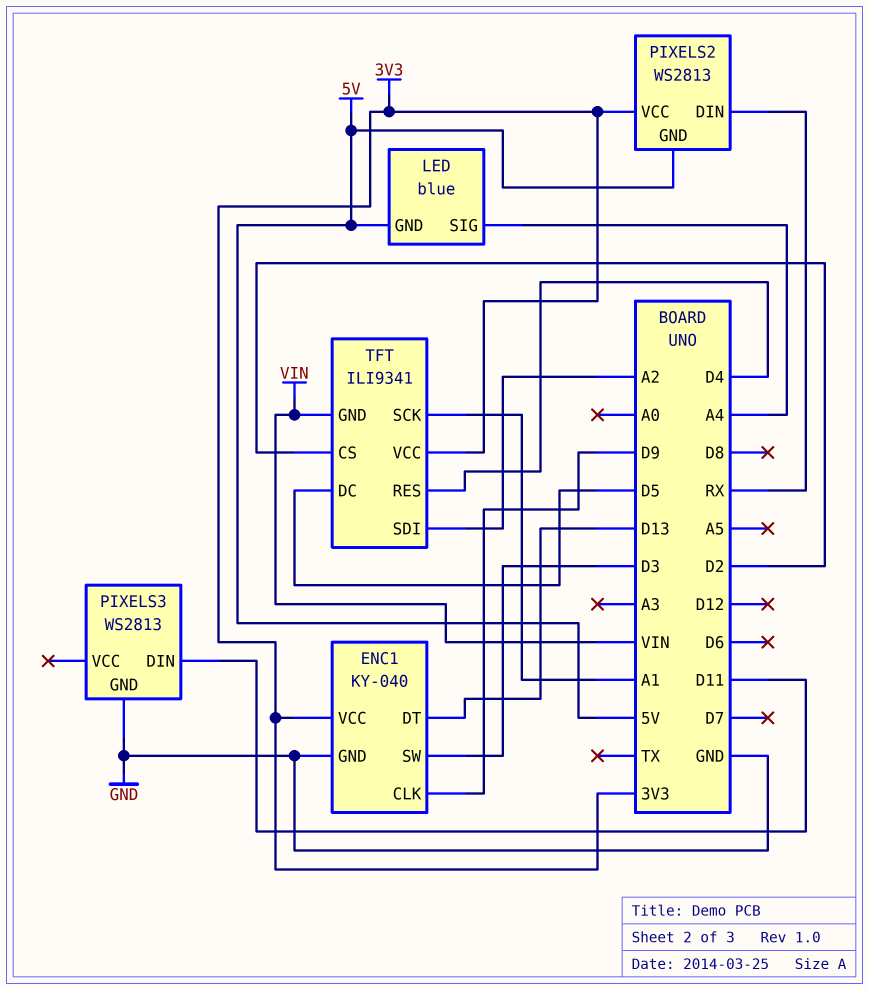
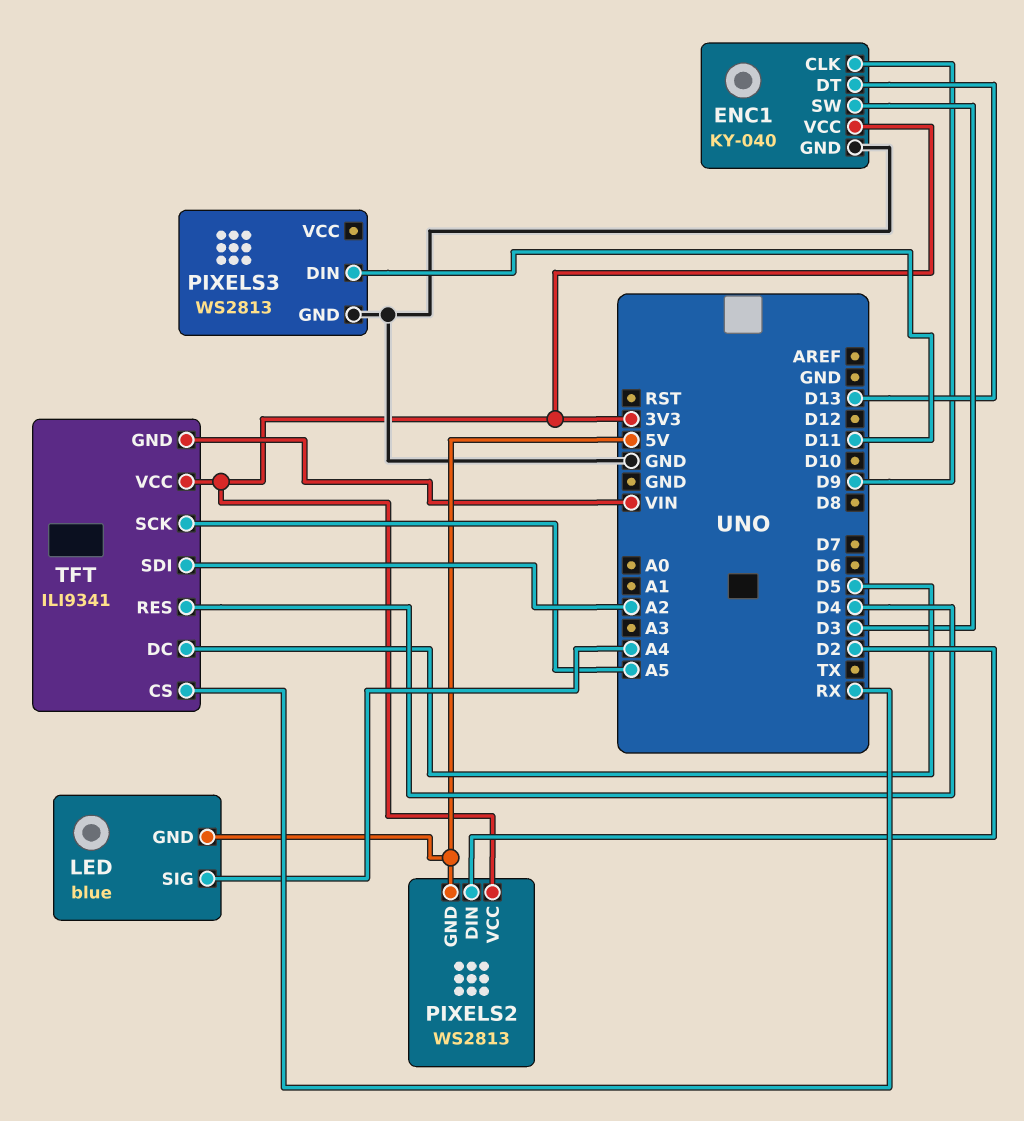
PIXELS2 pin DIN: RX -> D2
TFT pin CS: D2 -> RX
TFT pin SCK: A1 -> A5

